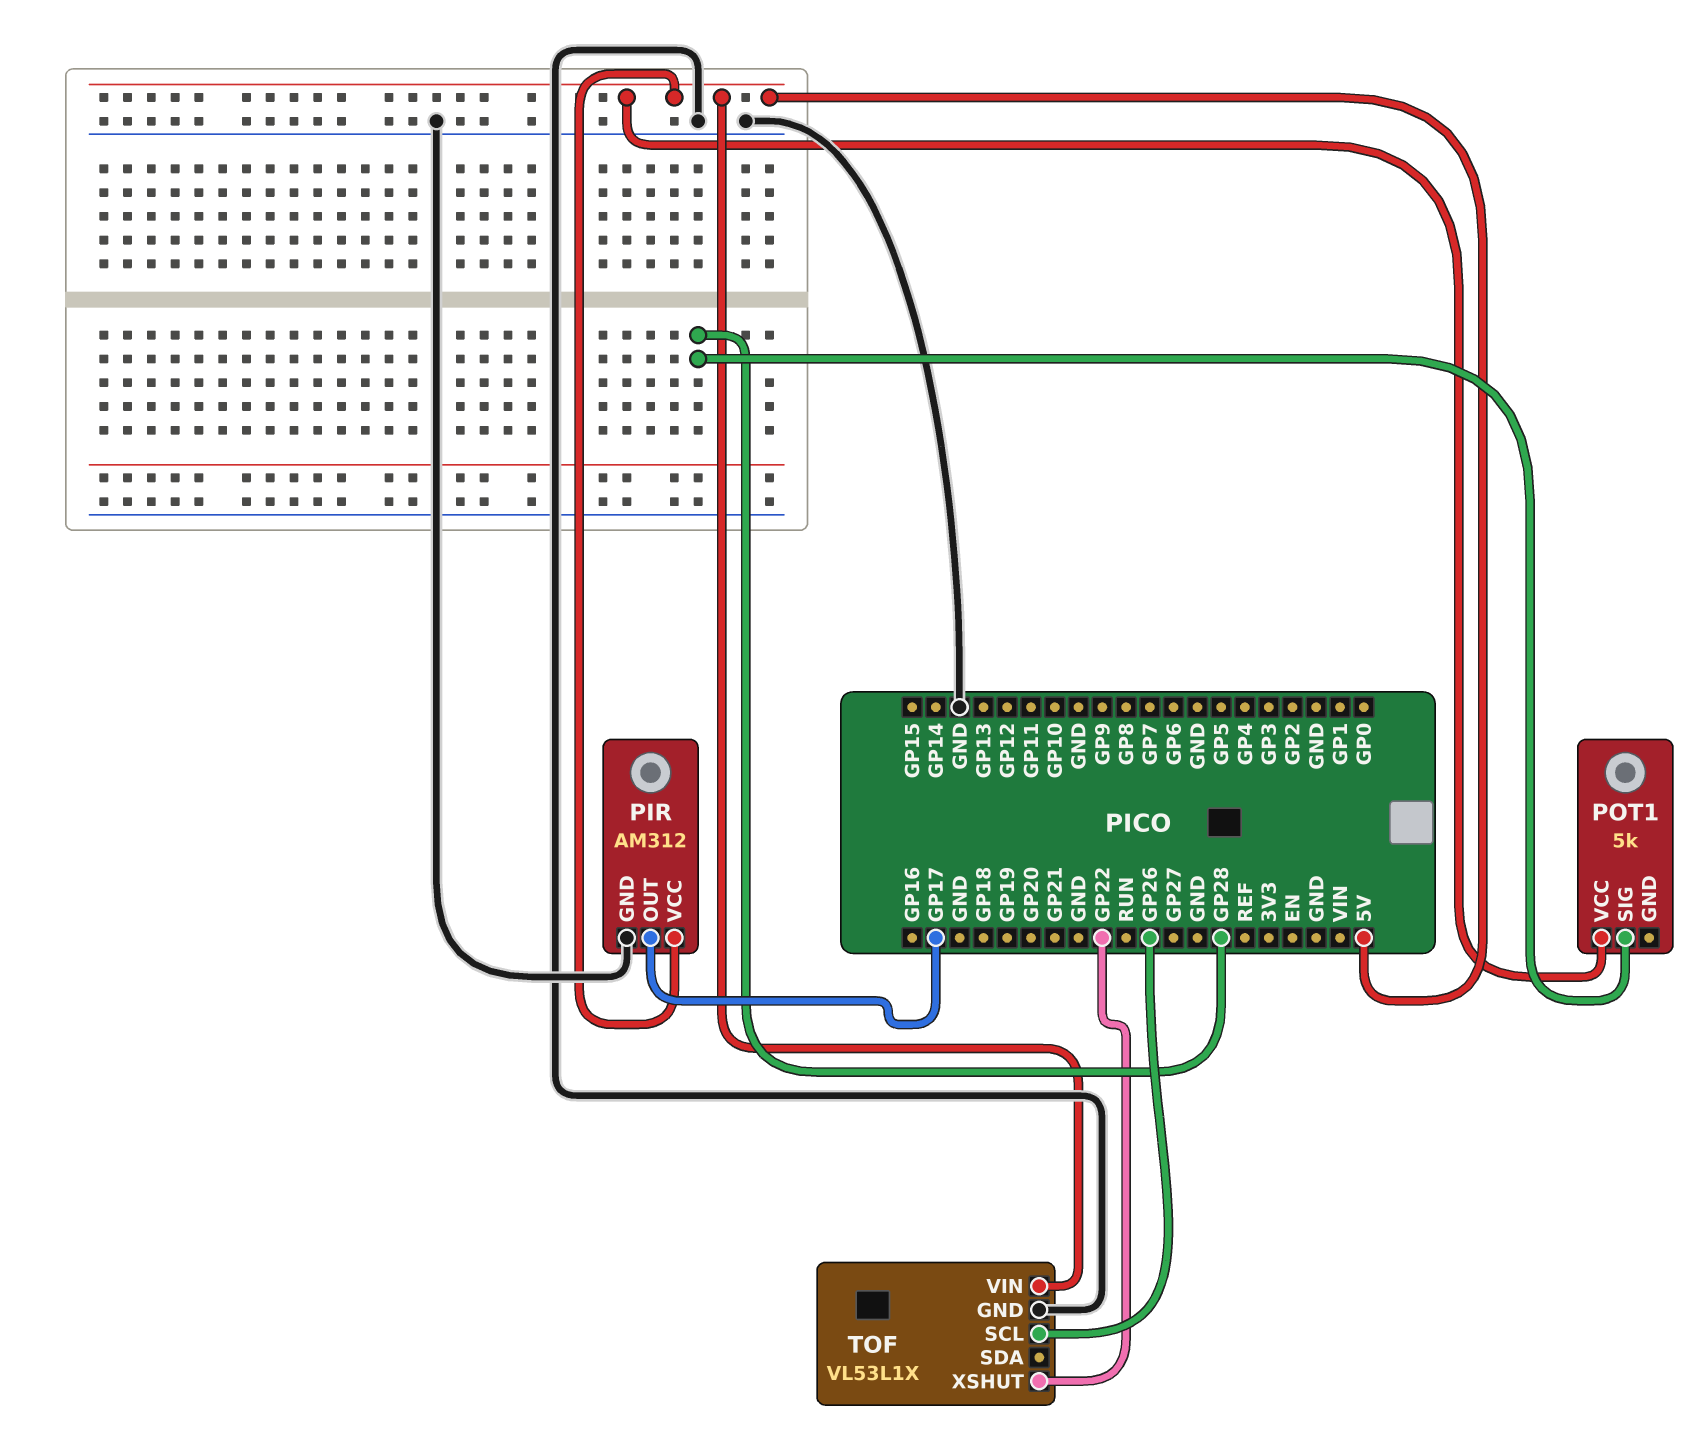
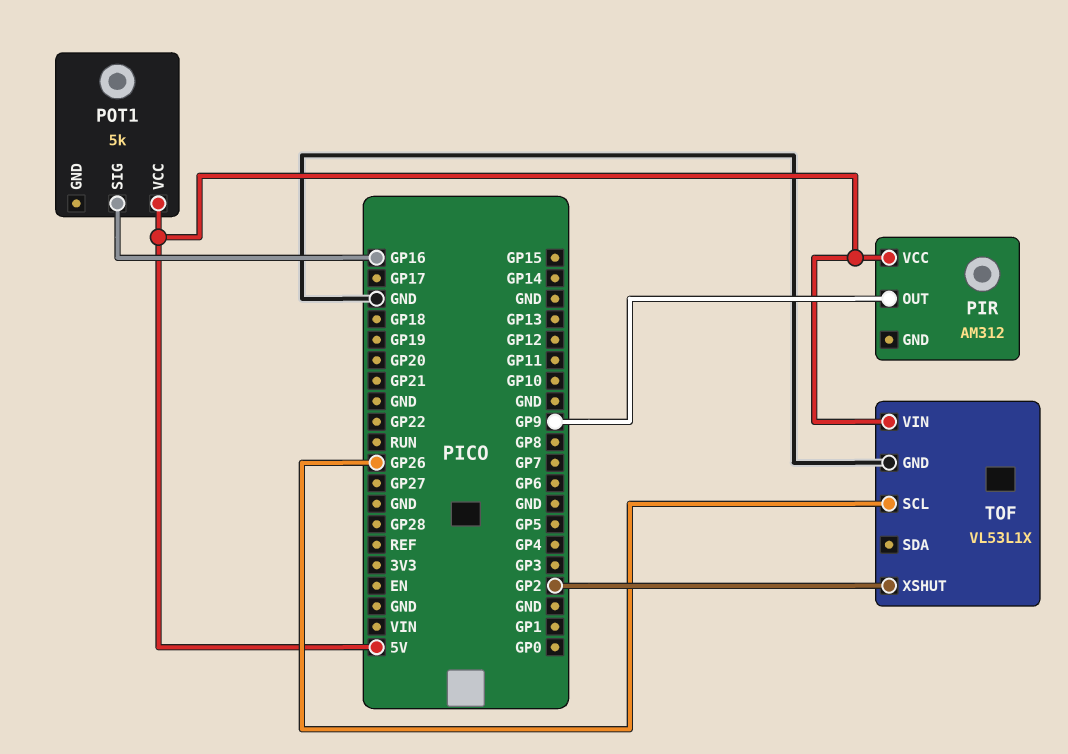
PIR pin GND: GND -> none
PIR pin OUT: GP17 -> GP9
POT1 pin SIG: GP28 -> GP16
TOF pin XSHUT: GP22 -> GP2

